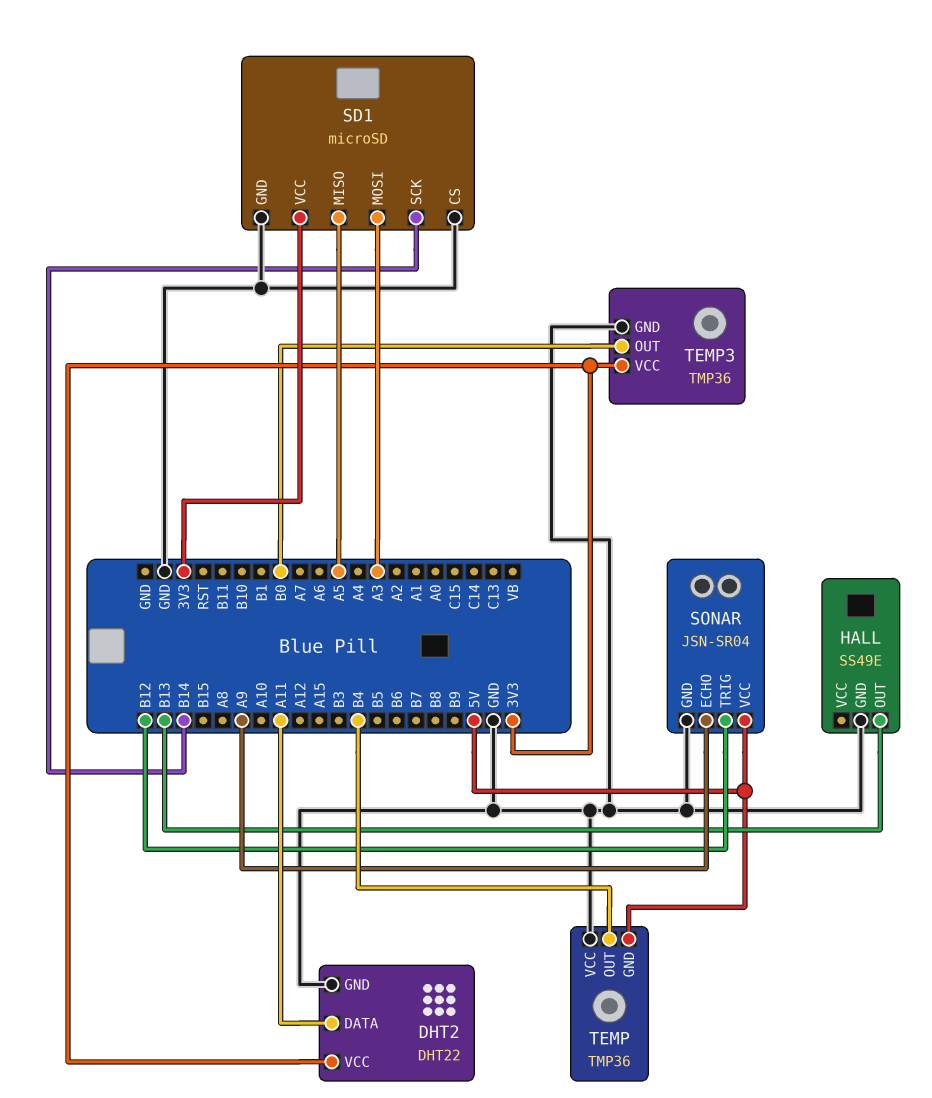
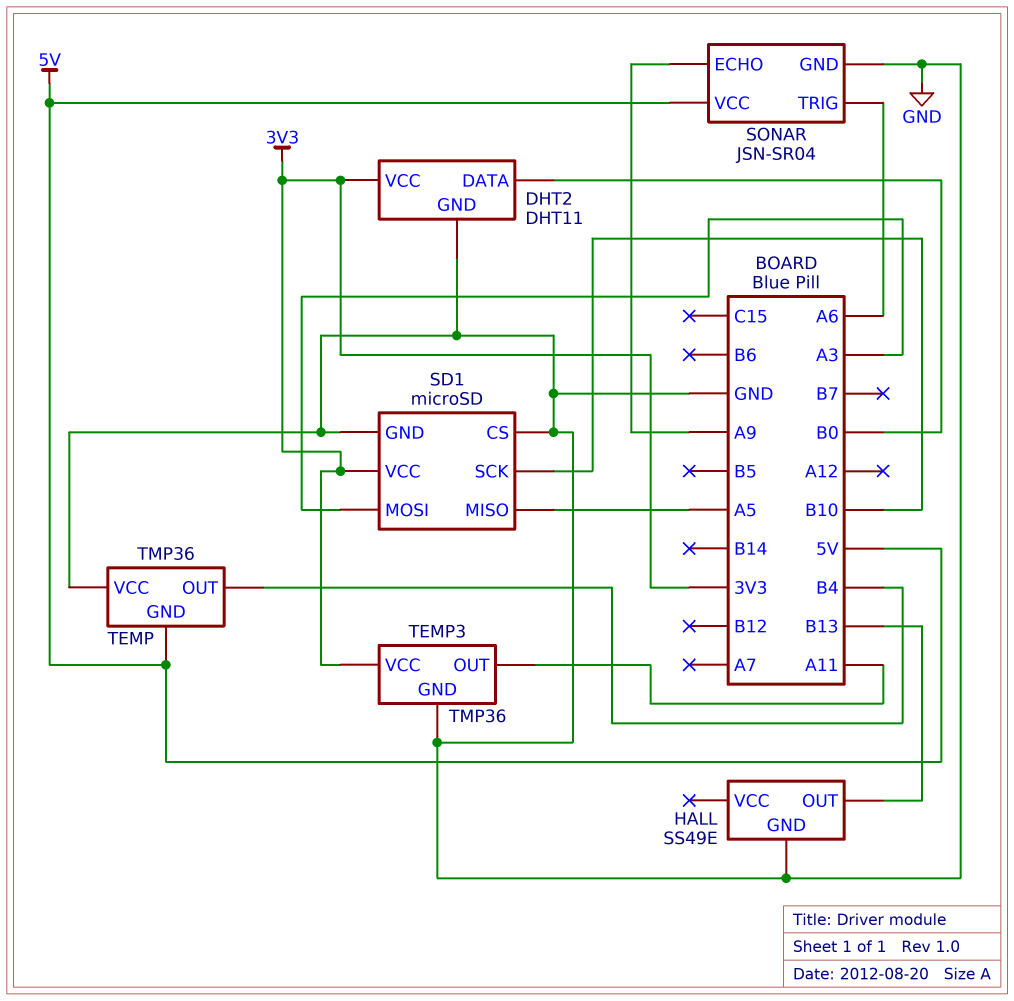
DHT2: DHT22 -> DHT11
DHT2 pin DATA: A11 -> B0
SD1 pin SCK: B14 -> B10
SONAR pin TRIG: B12 -> A6
TEMP3 pin OUT: B0 -> A11

